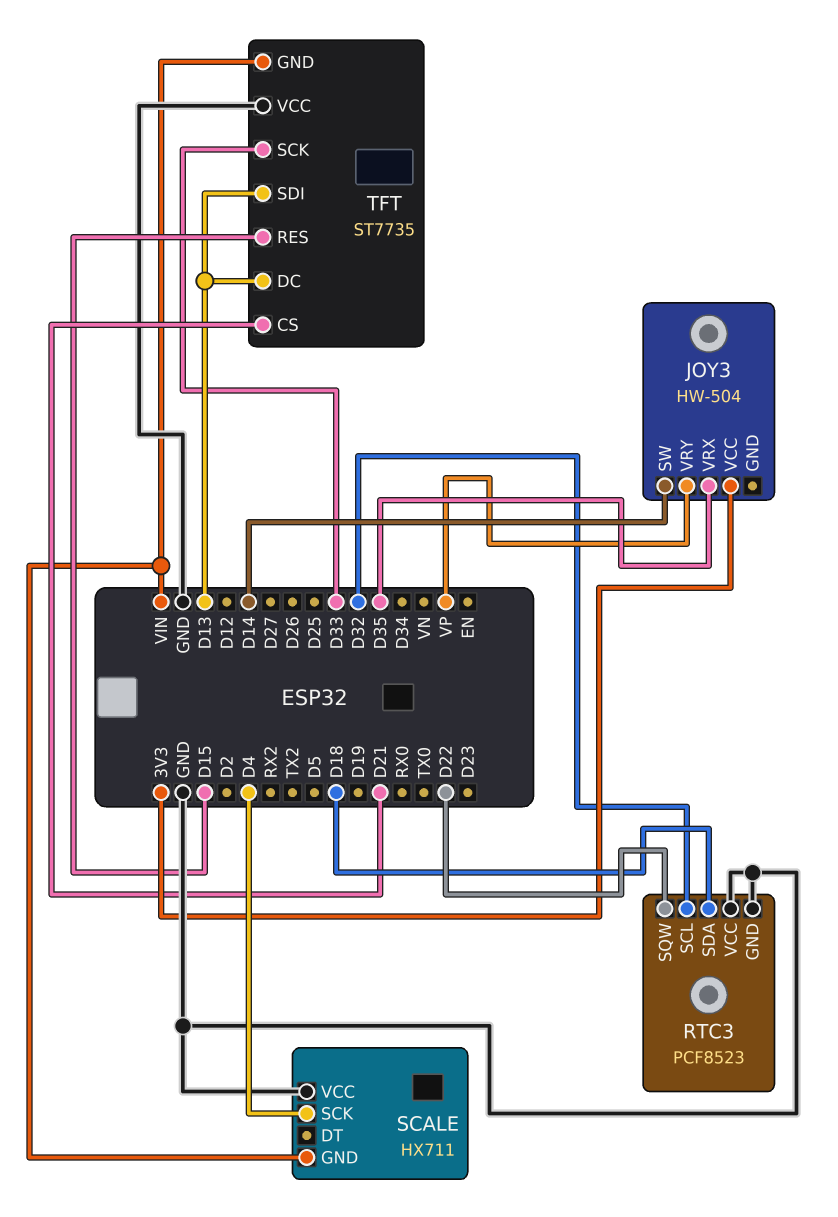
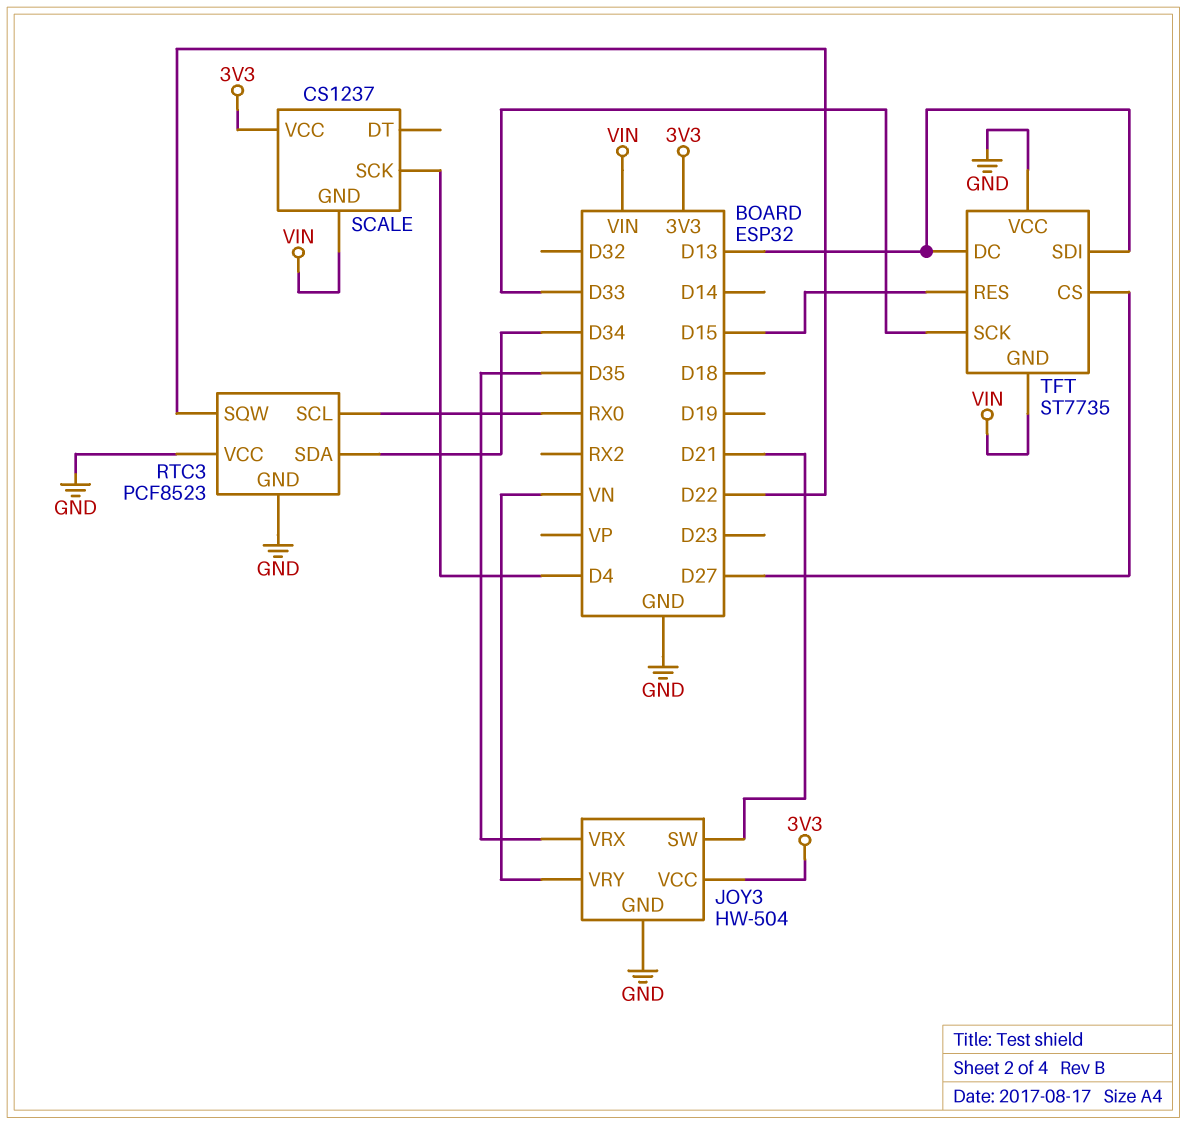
JOY3 pin GND: none -> GND
JOY3 pin SW: D14 -> D21
JOY3 pin VRY: VP -> VN
RTC3 pin SCL: D32 -> RX0
RTC3 pin SDA: D18 -> D34
SCALE: HX711 -> CS1237
SCALE pin VCC: GND -> 3V3
TFT pin CS: D21 -> D27

